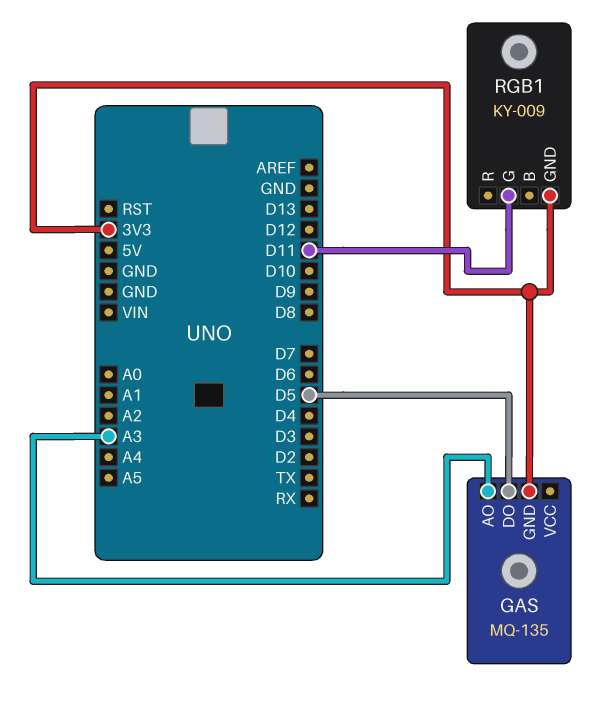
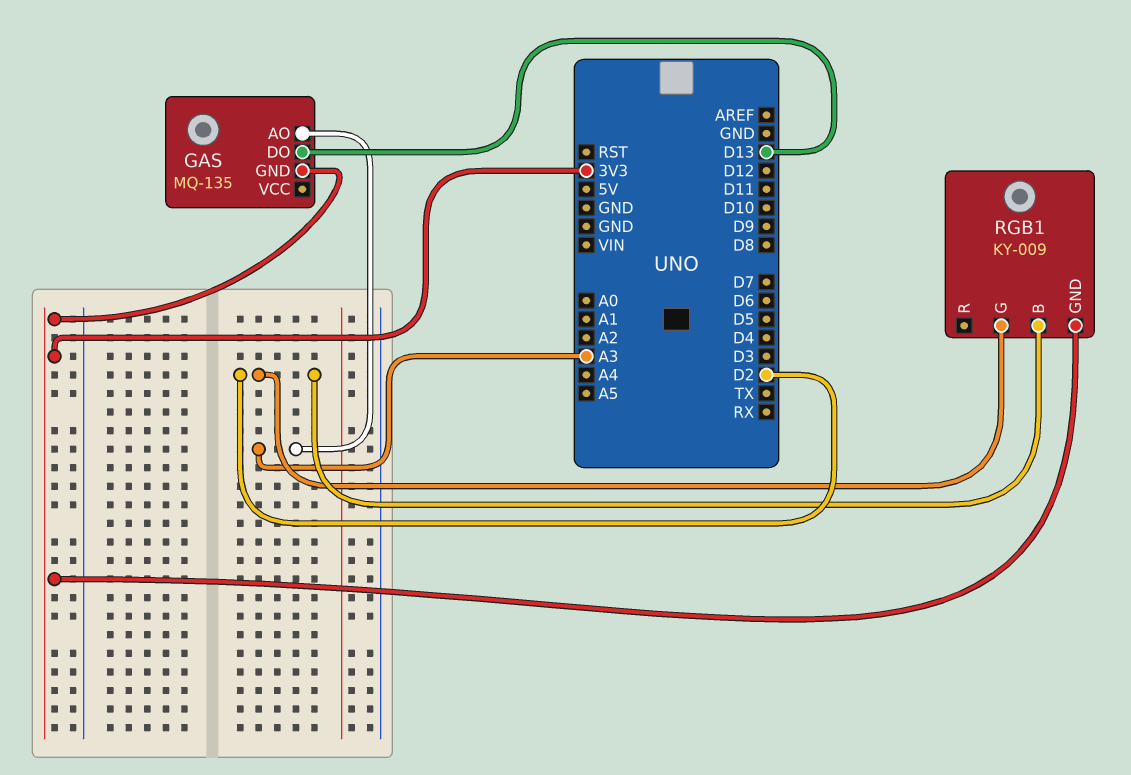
GAS pin DO: D5 -> D13
RGB1 pin B: none -> D2
RGB1 pin G: D11 -> D2

